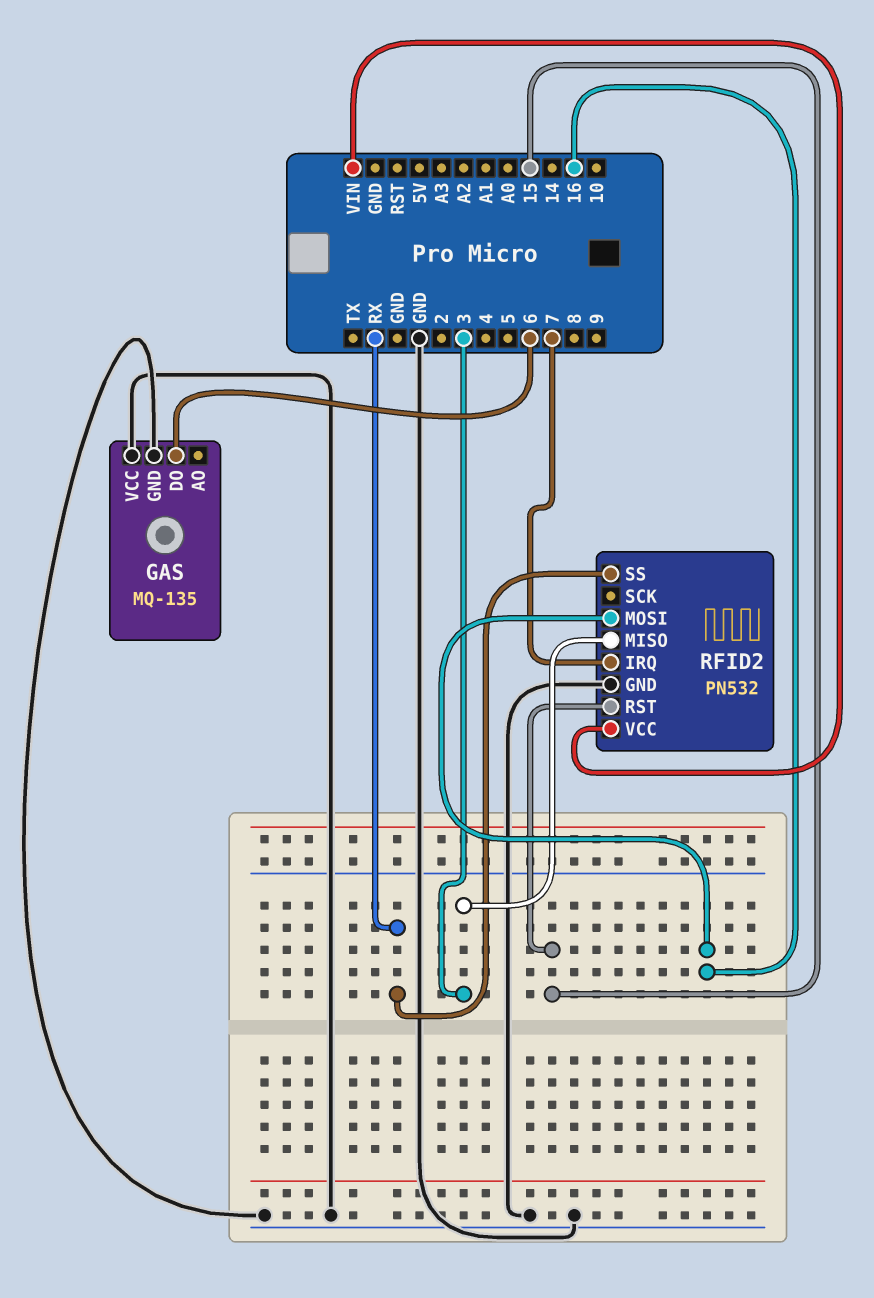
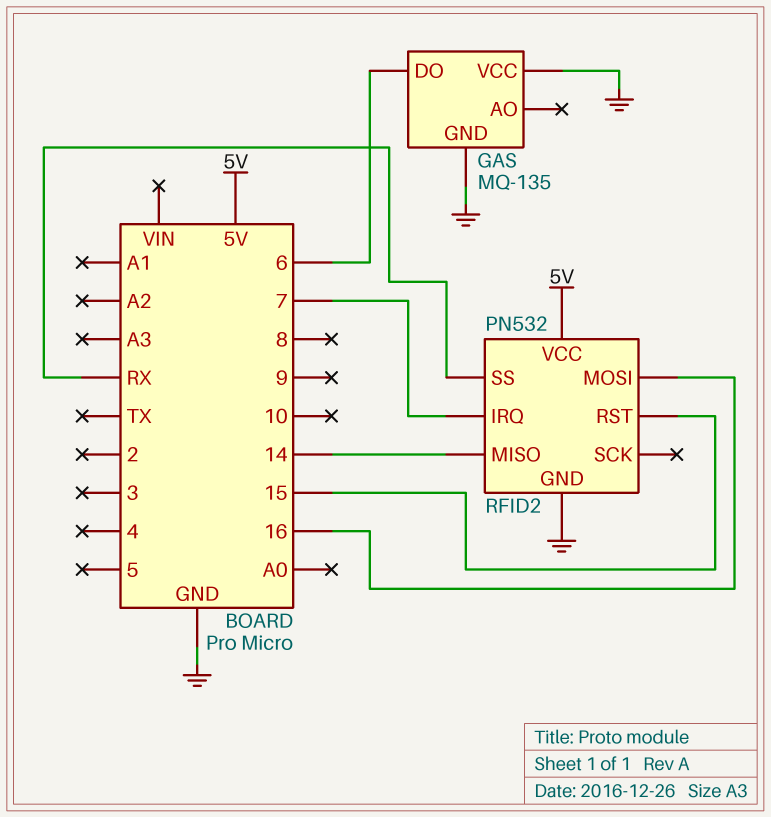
RFID2 pin MISO: 3 -> 14
RFID2 pin VCC: VIN -> 5V

